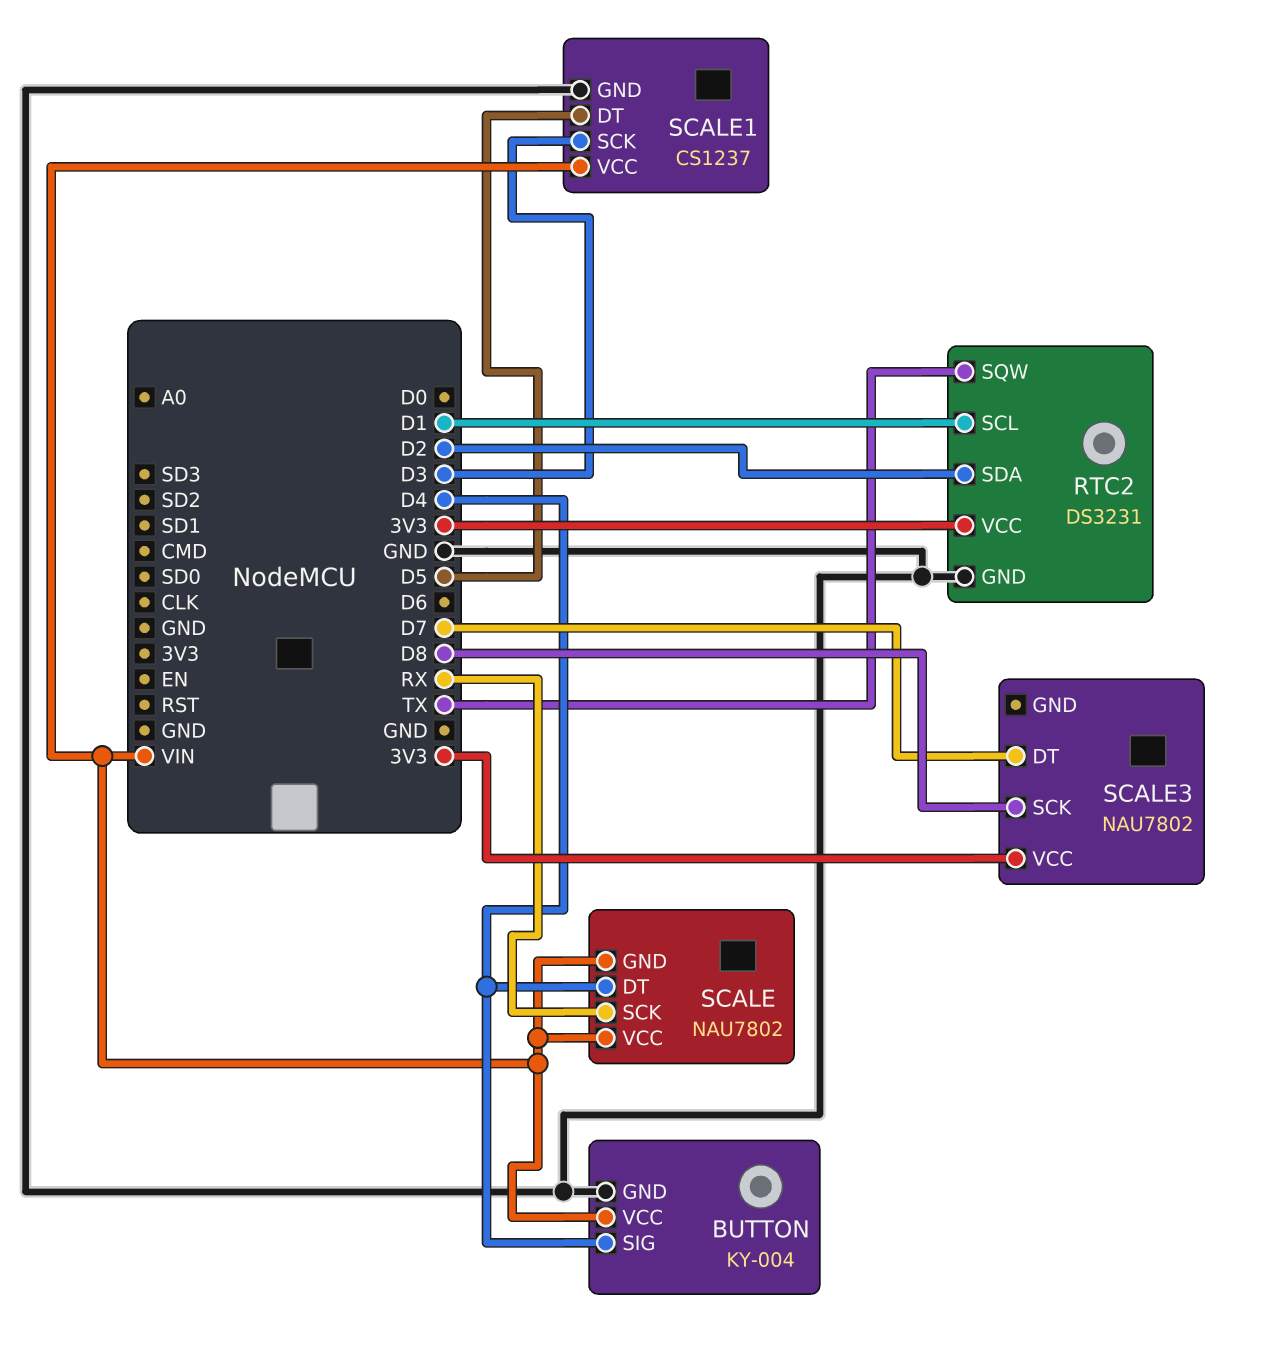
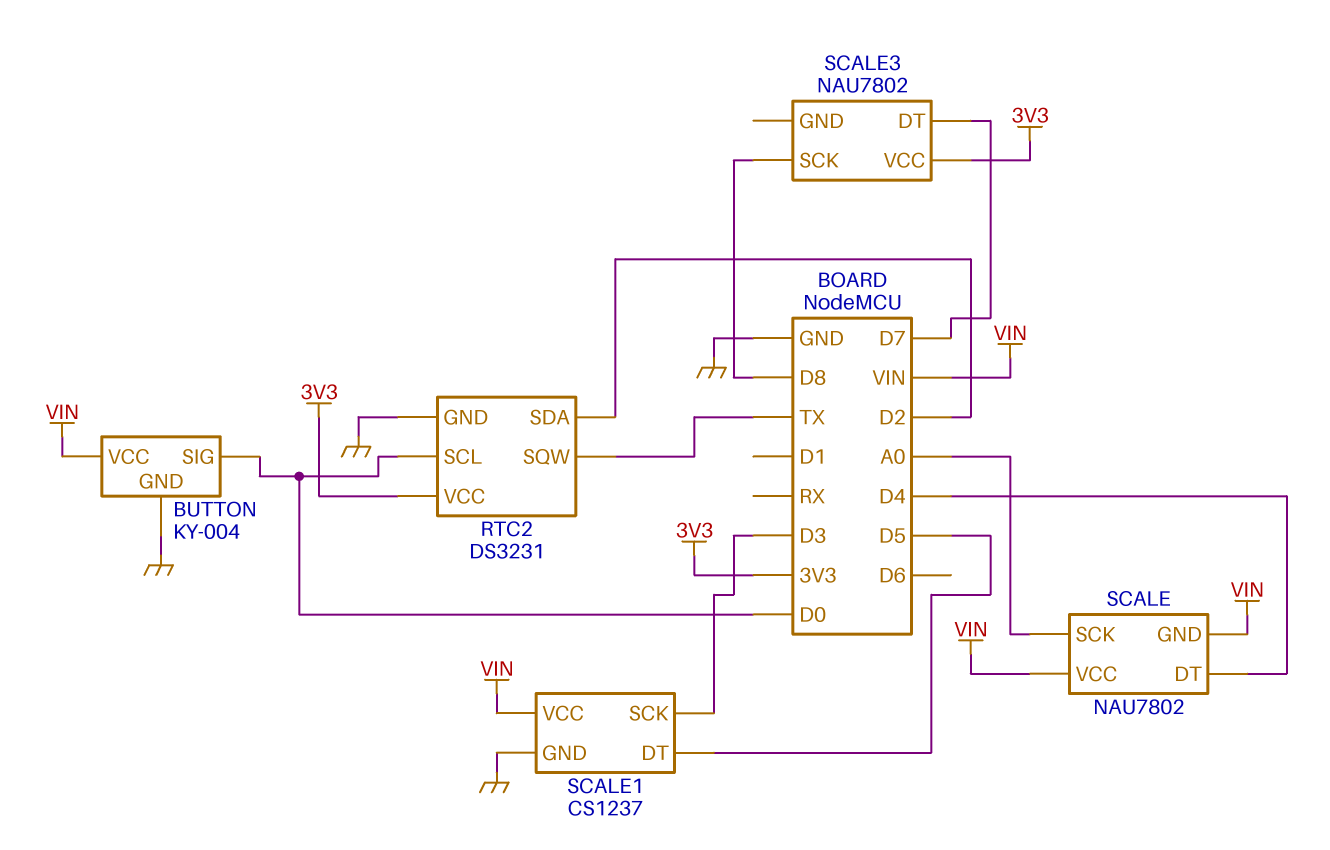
BUTTON pin SIG: D4 -> D0
RTC2 pin SCL: D1 -> D0
SCALE pin SCK: RX -> A0

